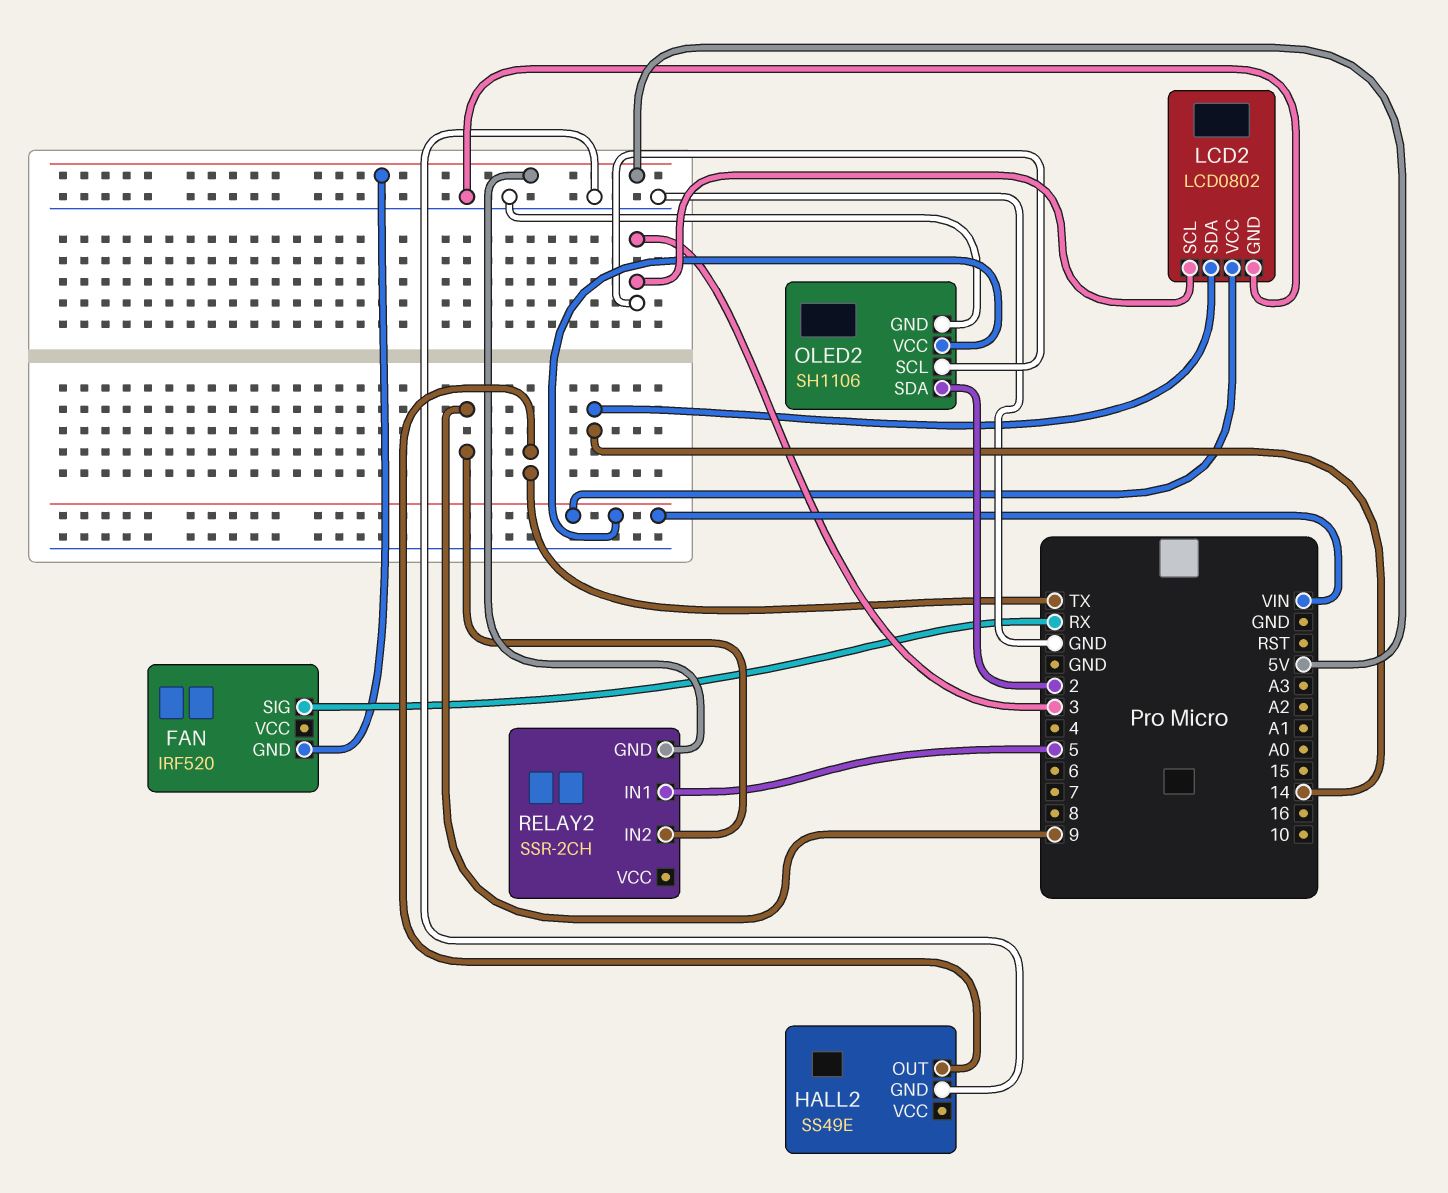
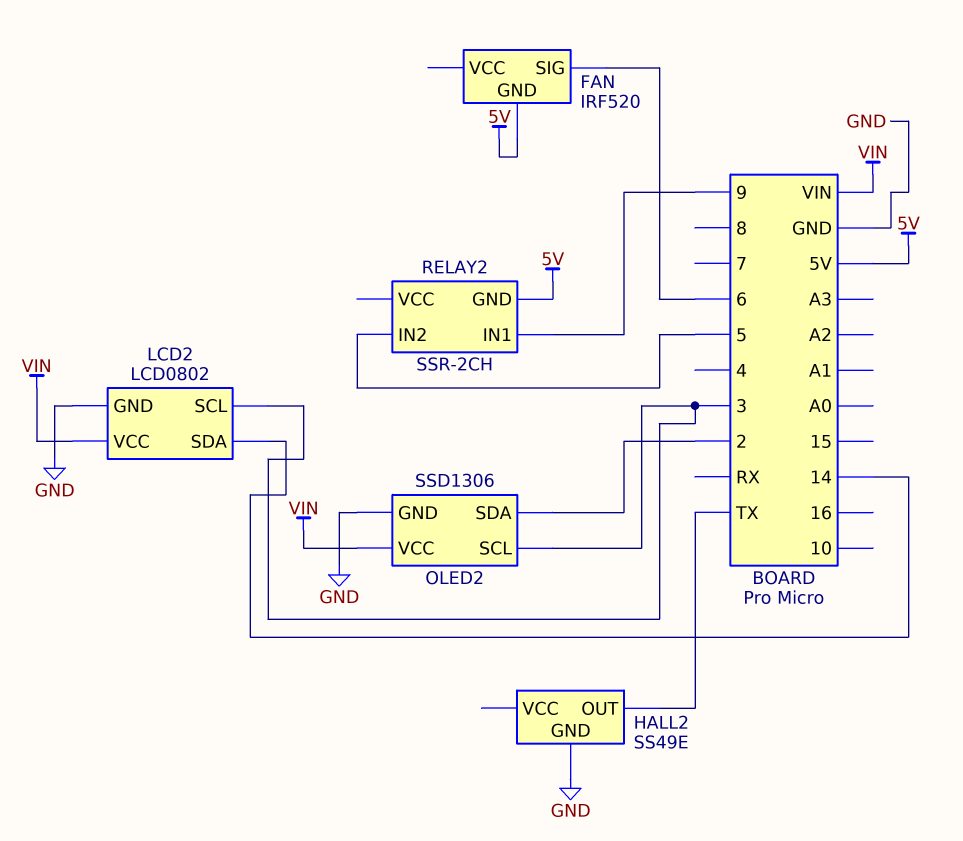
FAN pin SIG: RX -> 6
OLED2: SH1106 -> SSD1306
RELAY2 pin IN1: 5 -> 9
RELAY2 pin IN2: 9 -> 5

